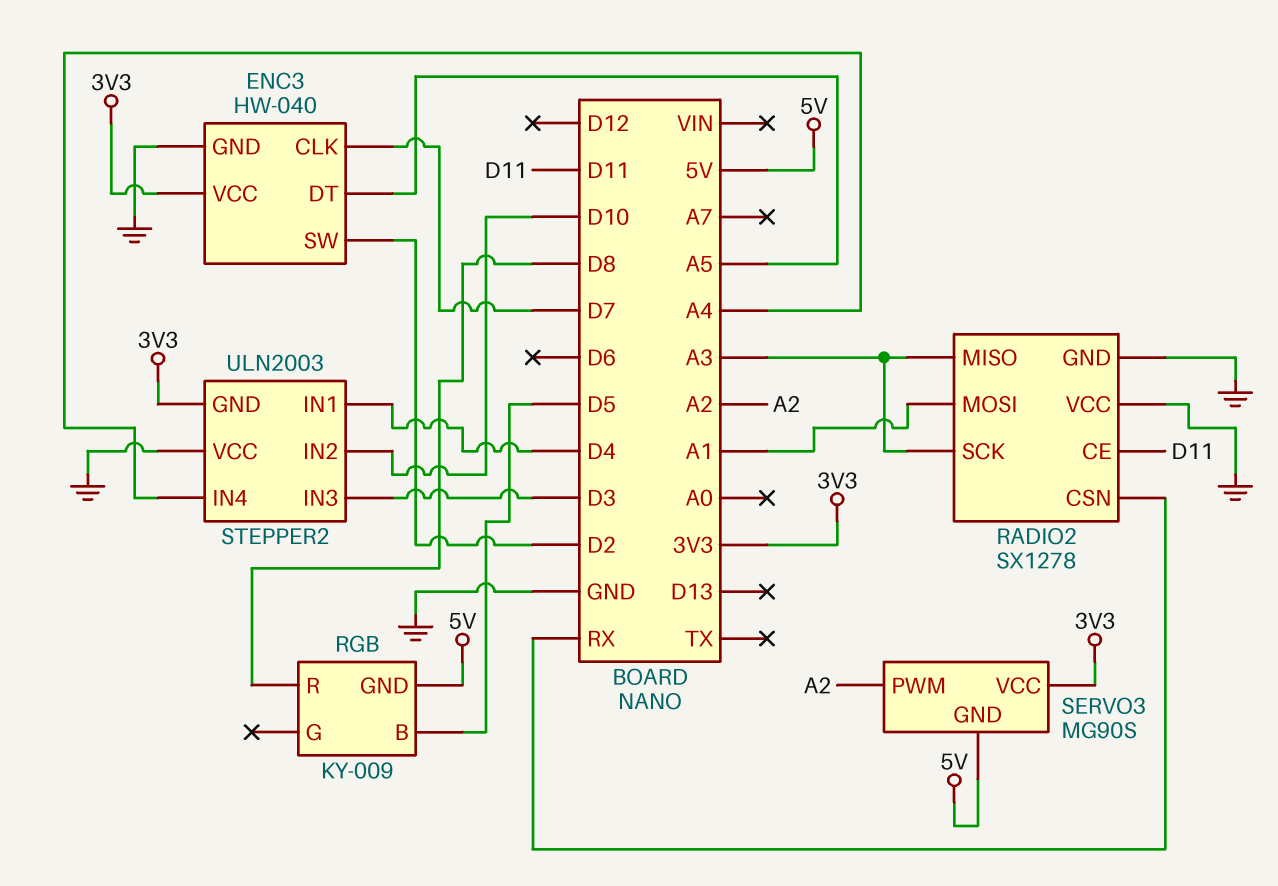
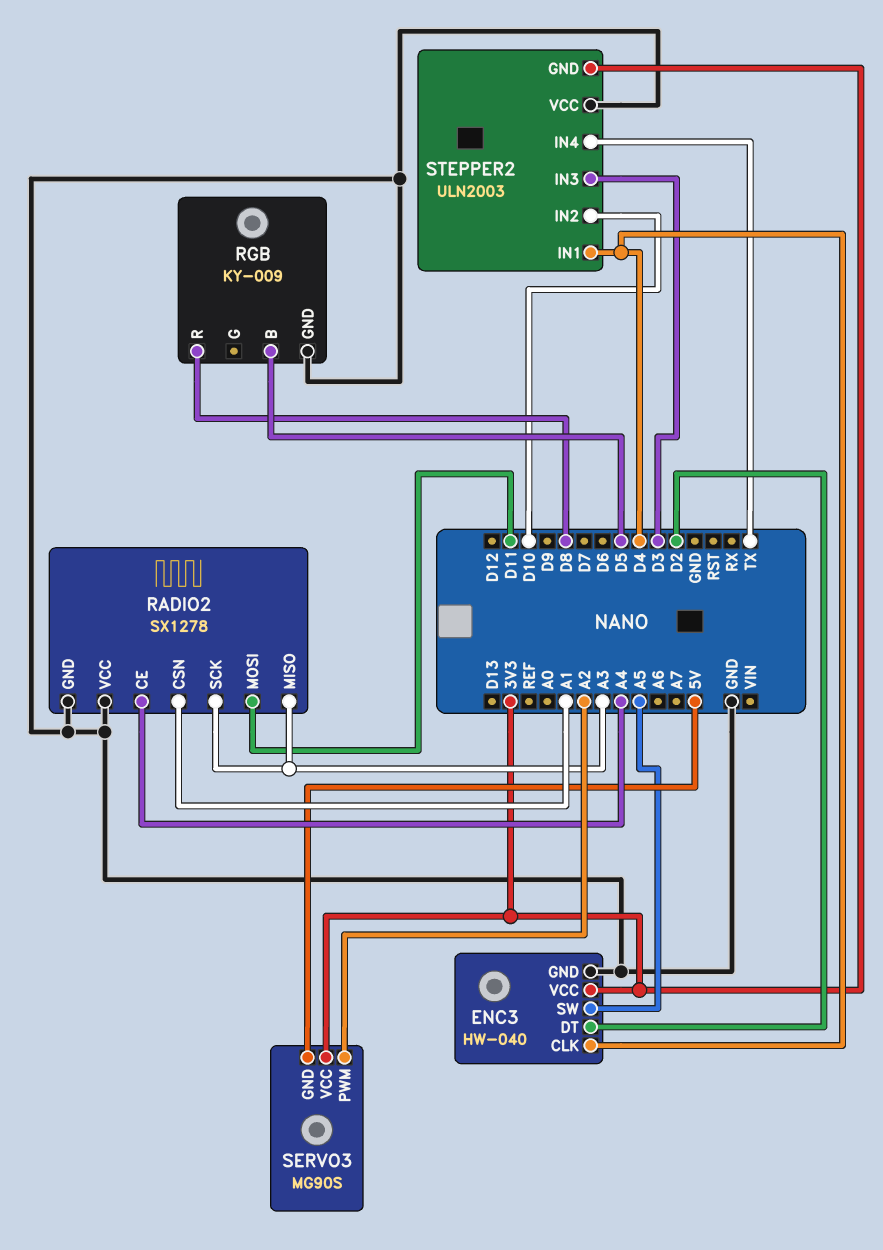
ENC3 pin CLK: D7 -> D4
ENC3 pin DT: A5 -> D2
ENC3 pin SW: D2 -> A5
RADIO2 pin CE: D11 -> A4
RADIO2 pin CSN: RX -> A1
RADIO2 pin MOSI: A1 -> D11
RGB pin GND: 5V -> GND
STEPPER2 pin IN4: A4 -> TX

